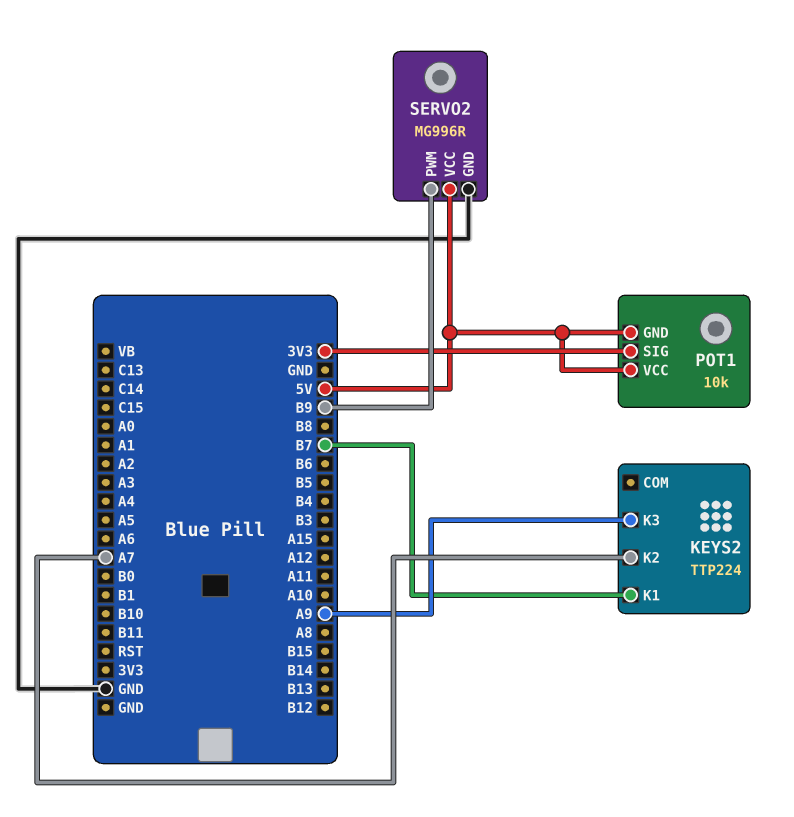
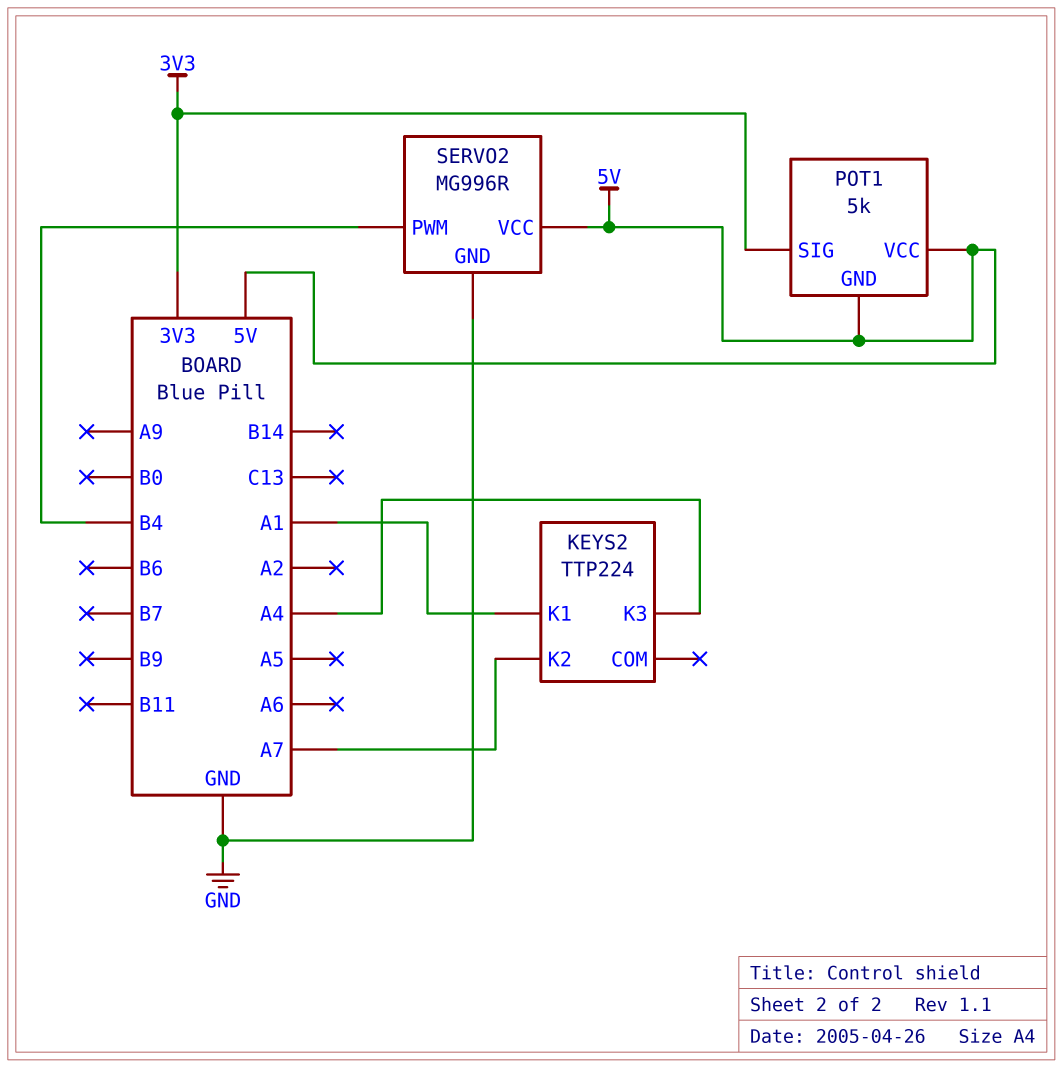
KEYS2 pin K1: B7 -> A1
KEYS2 pin K3: A9 -> A4
POT1: 10k -> 5k
SERVO2 pin PWM: B9 -> B4

